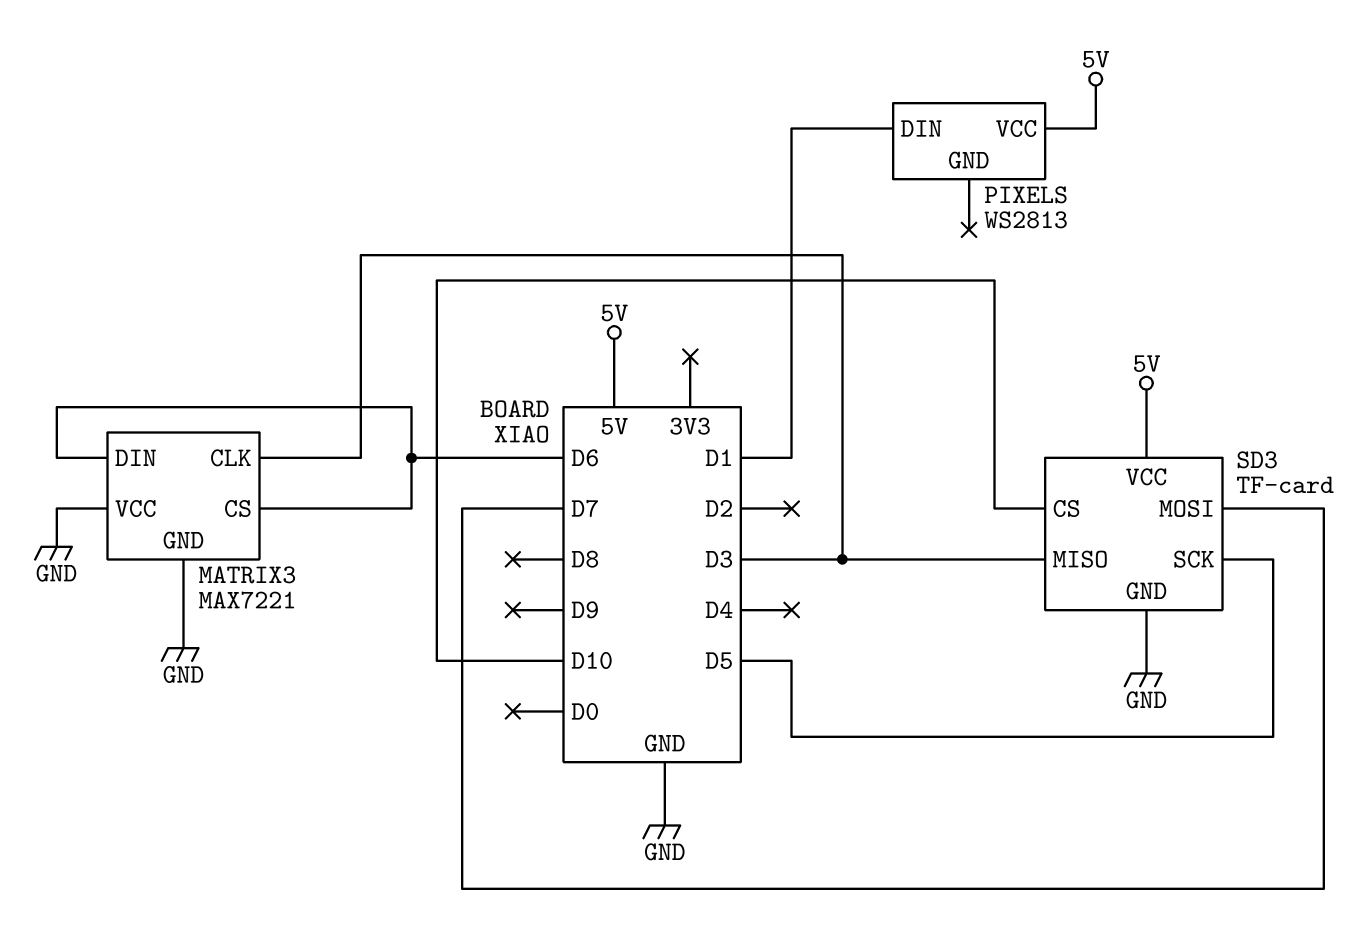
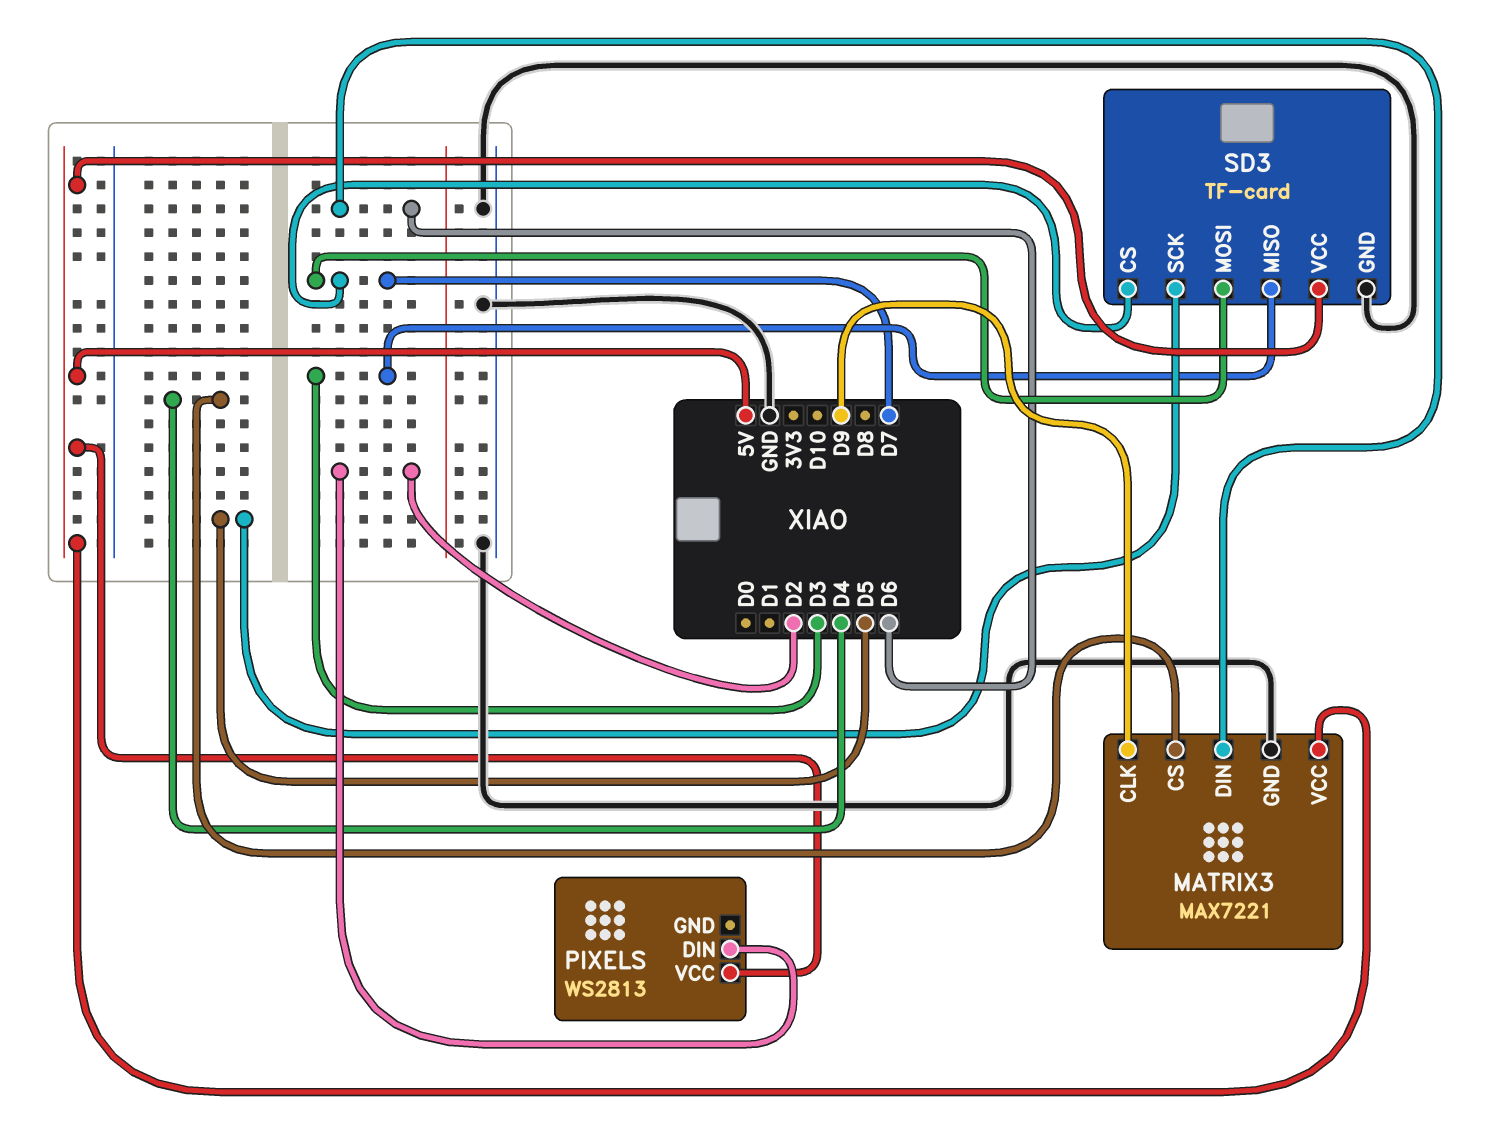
MATRIX3 pin CLK: D3 -> D9
MATRIX3 pin CS: D6 -> D4
MATRIX3 pin VCC: GND -> 5V
PIXELS pin DIN: D1 -> D2
SD3 pin CS: D10 -> D7

